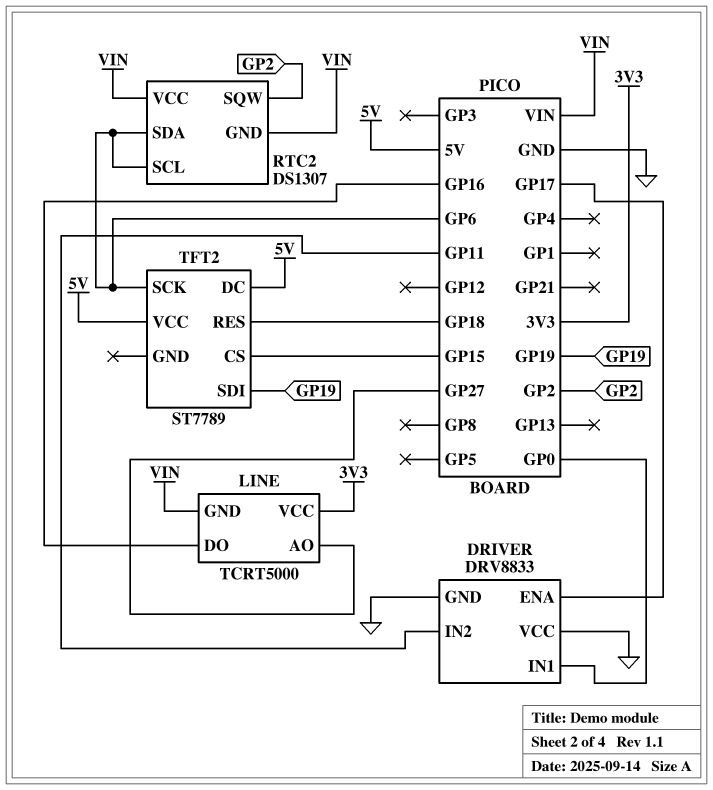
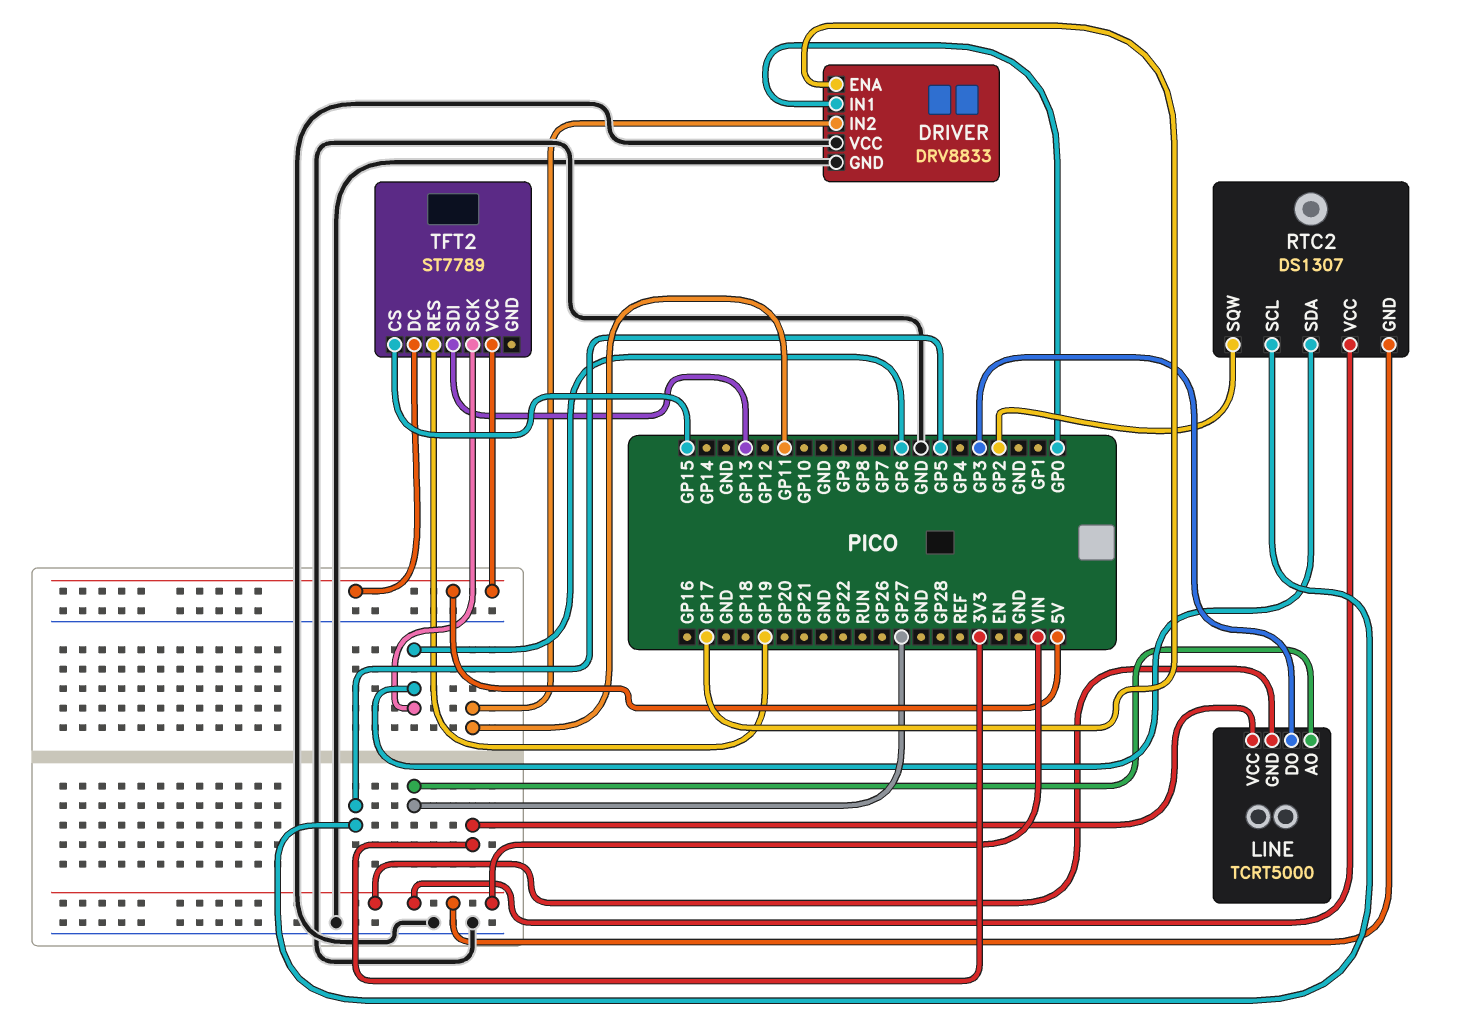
LINE pin DO: GP16 -> GP3
RTC2 pin SCL: GP6 -> GP5
TFT2 pin RES: GP18 -> GP19
TFT2 pin SDI: GP19 -> GP13

